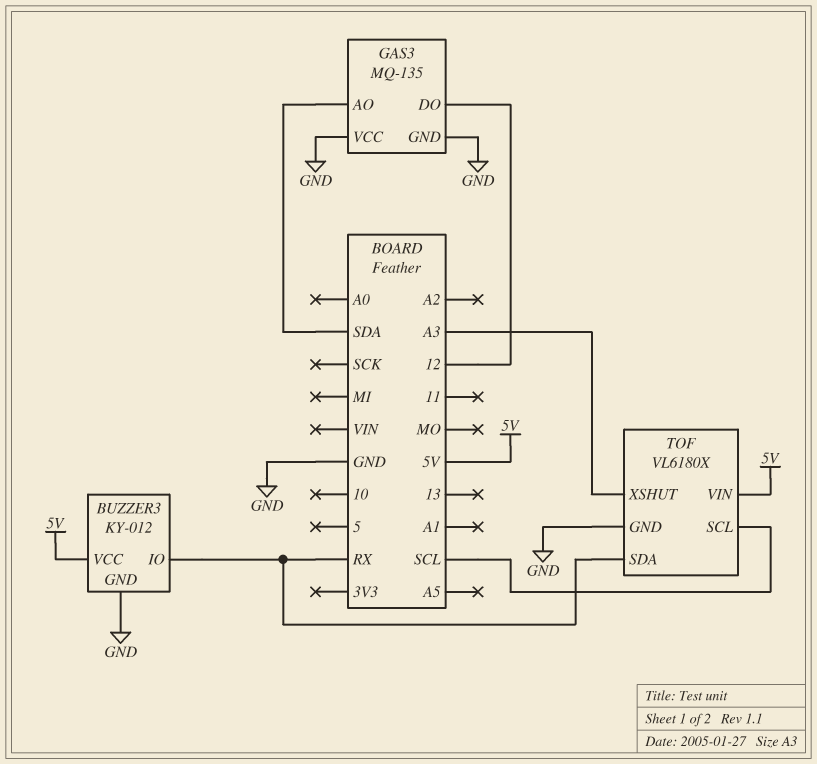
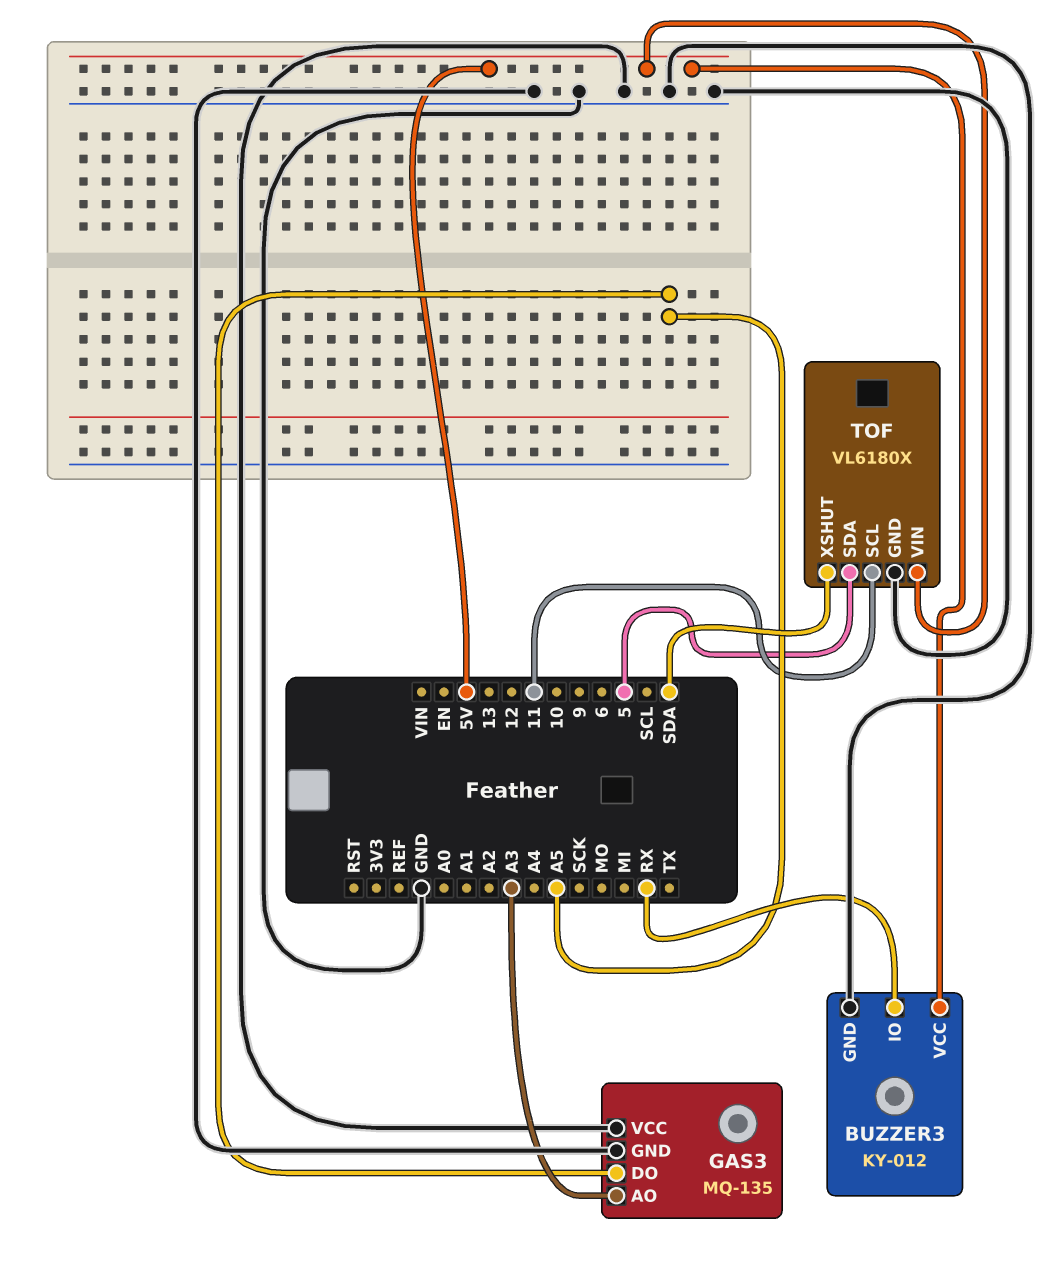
GAS3 pin AO: SDA -> A3
GAS3 pin DO: 12 -> A5
TOF pin SCL: SCL -> 11
TOF pin SDA: RX -> 5
TOF pin XSHUT: A3 -> SDA

